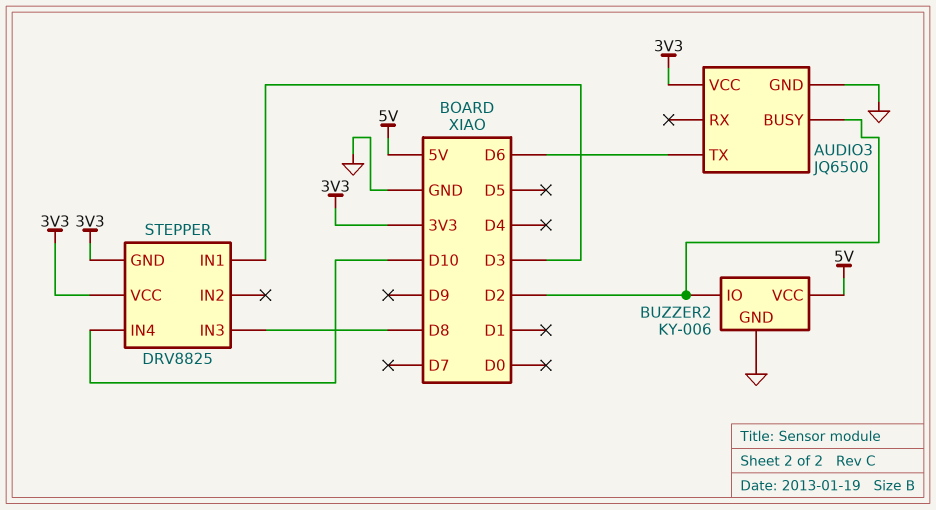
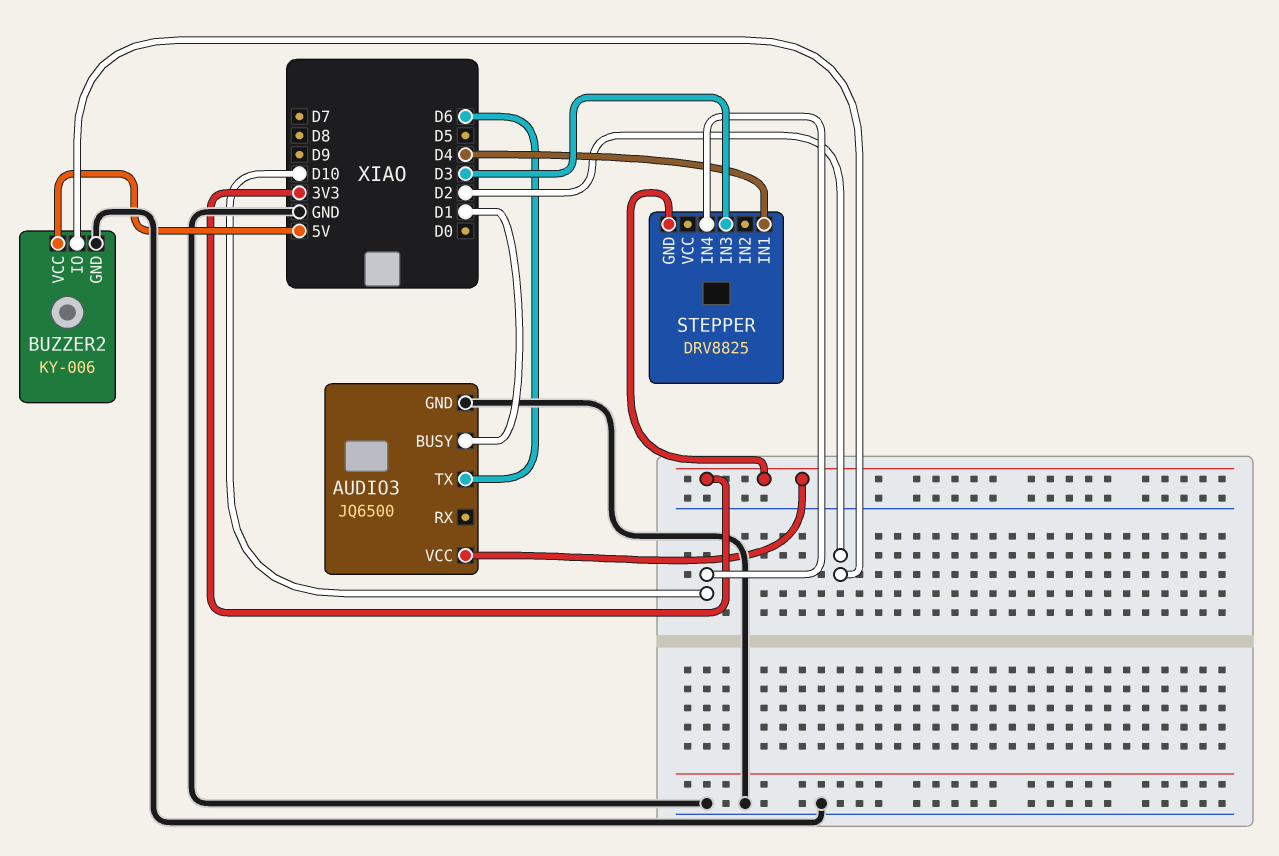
AUDIO3 pin BUSY: D2 -> D1
STEPPER pin IN1: D3 -> D4
STEPPER pin IN3: D8 -> D3
STEPPER pin VCC: 3V3 -> none

